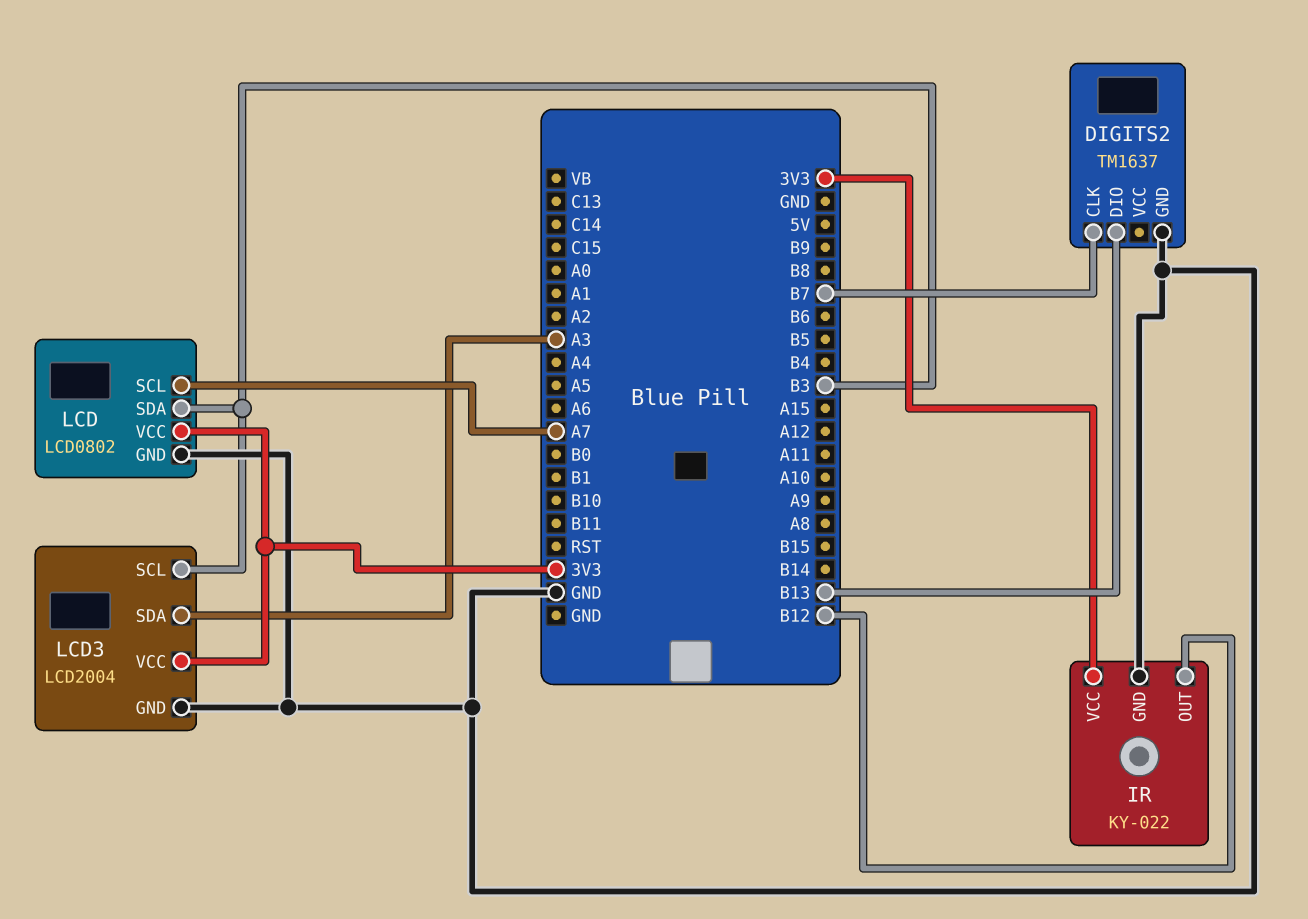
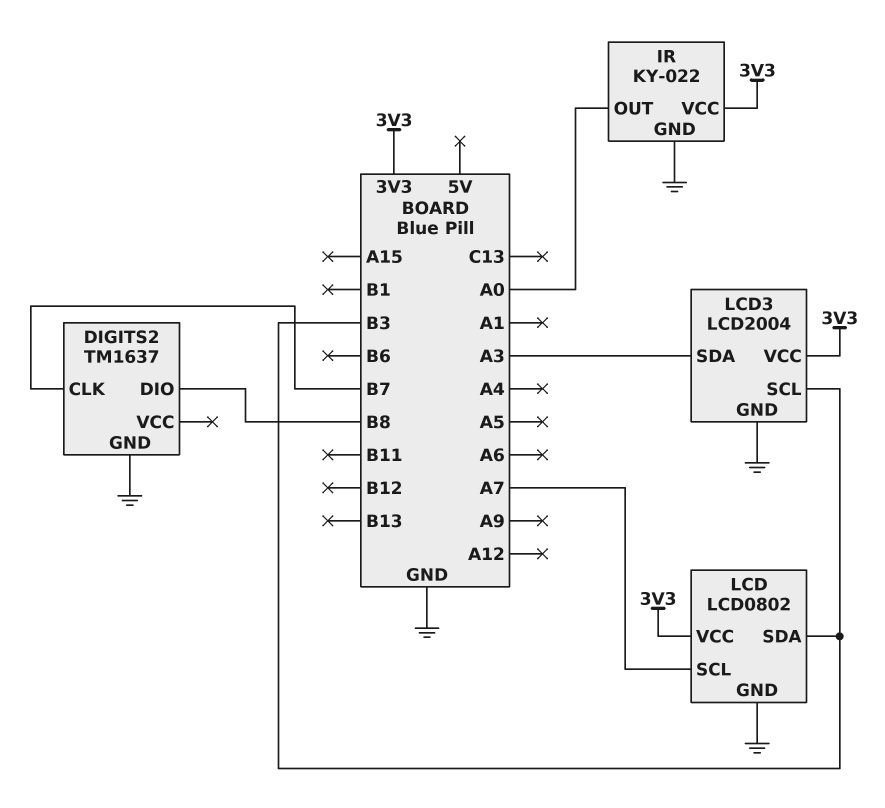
DIGITS2 pin DIO: B13 -> B8
IR pin OUT: B12 -> A0

